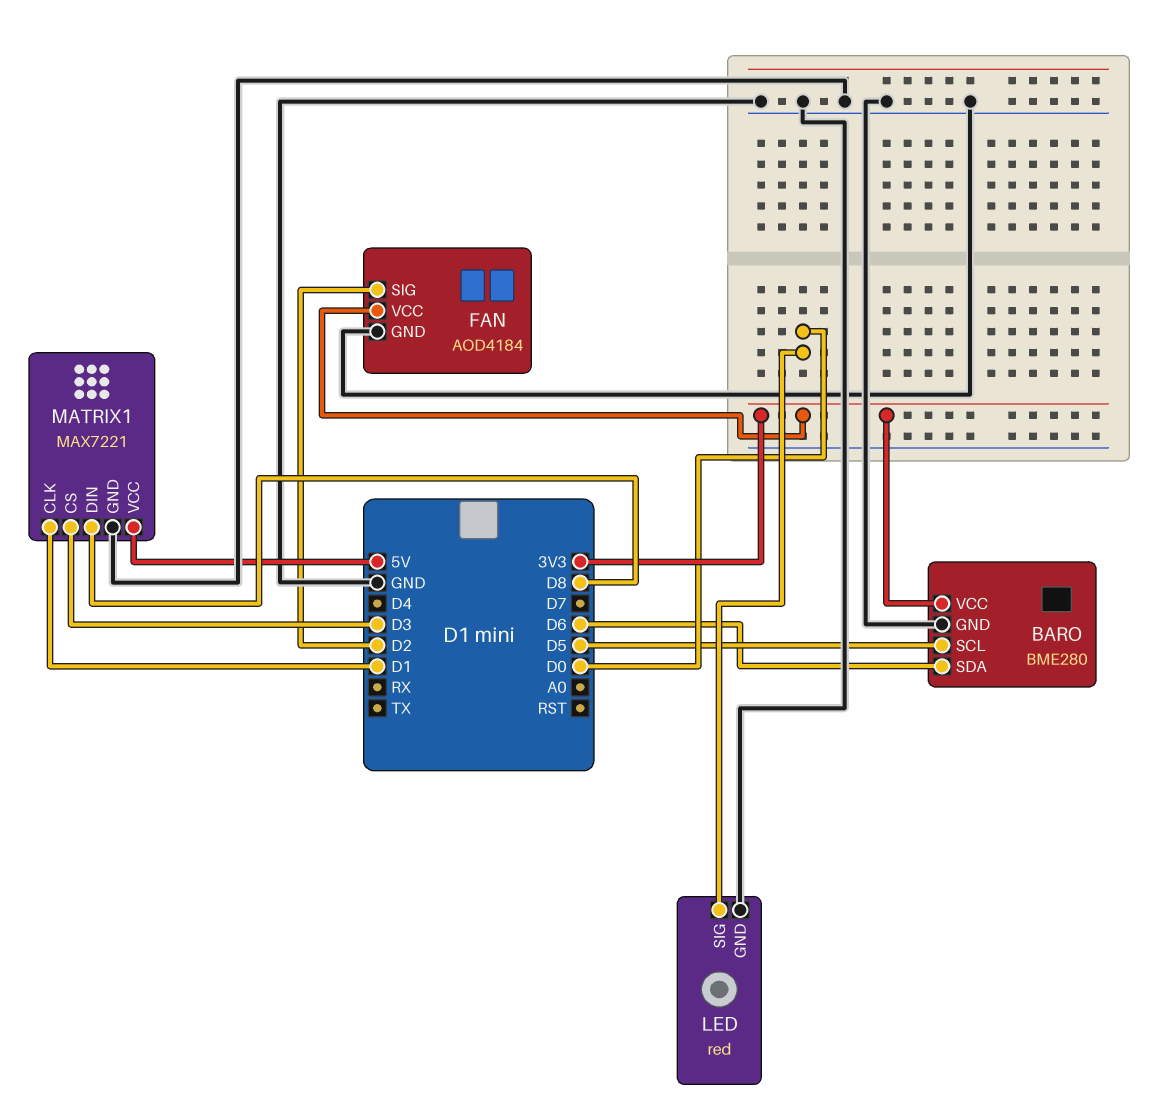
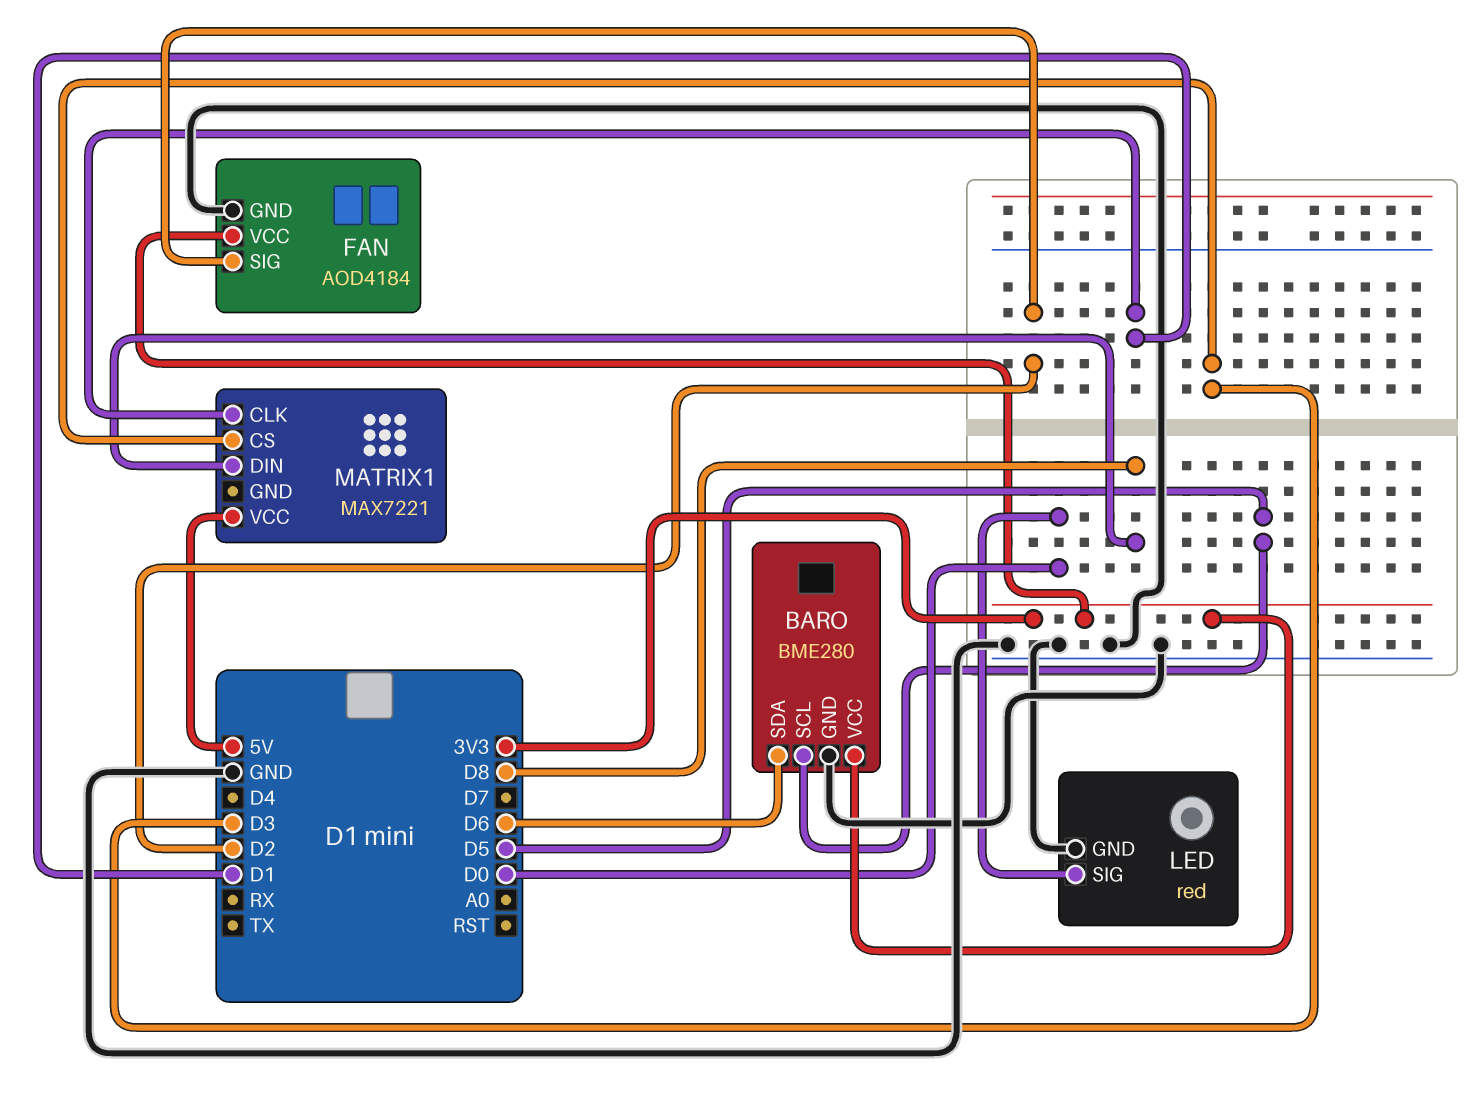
MATRIX1 pin GND: GND -> none

